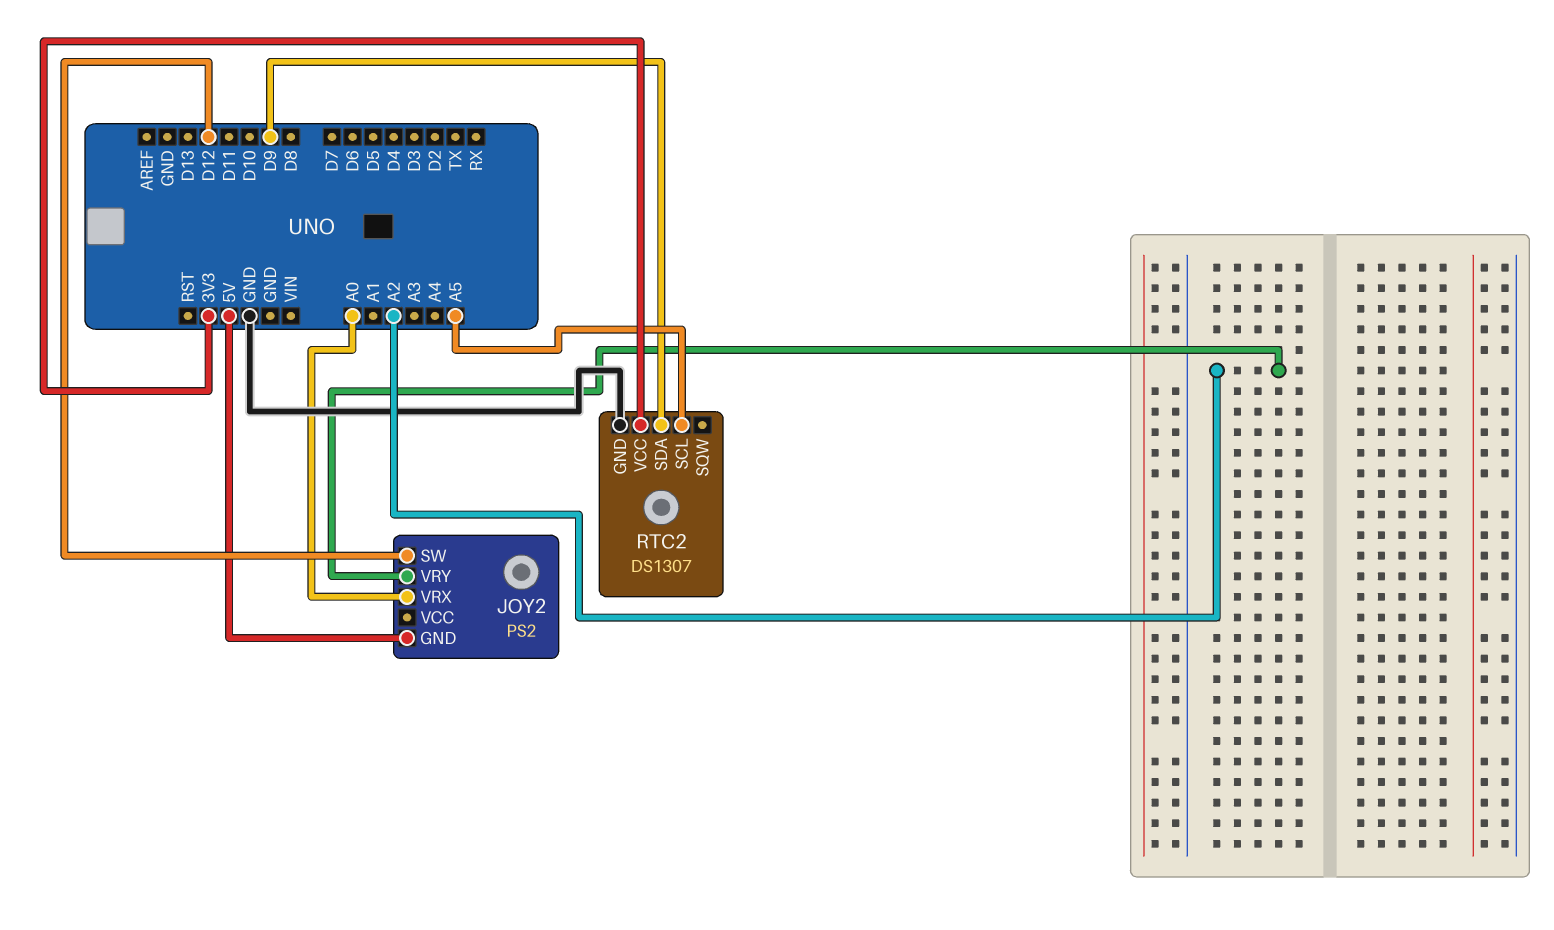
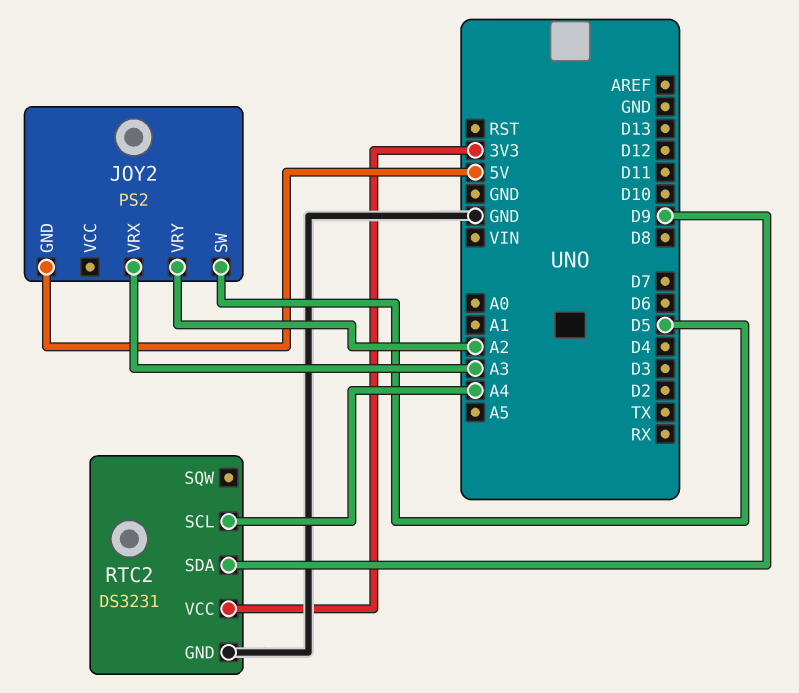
JOY2 pin SW: D12 -> D5
JOY2 pin VRX: A0 -> A3
RTC2: DS1307 -> DS3231
RTC2 pin SCL: A5 -> A4

